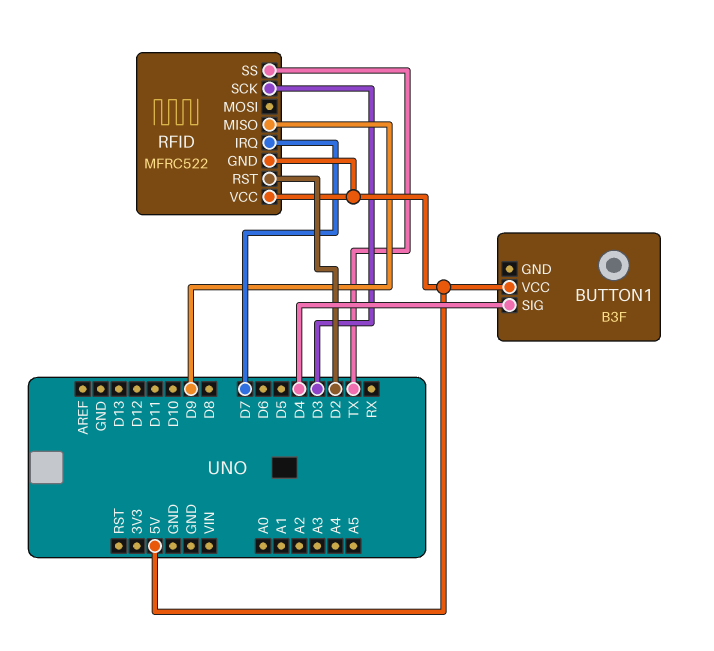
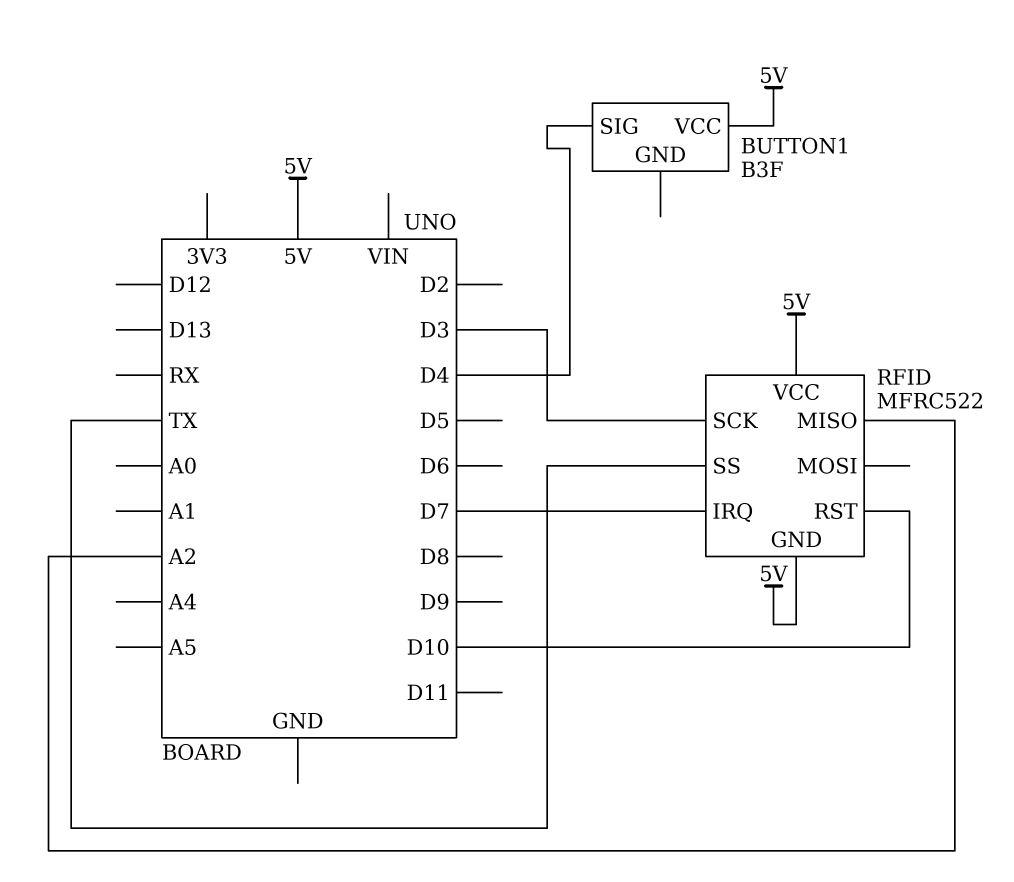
RFID pin MISO: D9 -> A2
RFID pin RST: D2 -> D10

